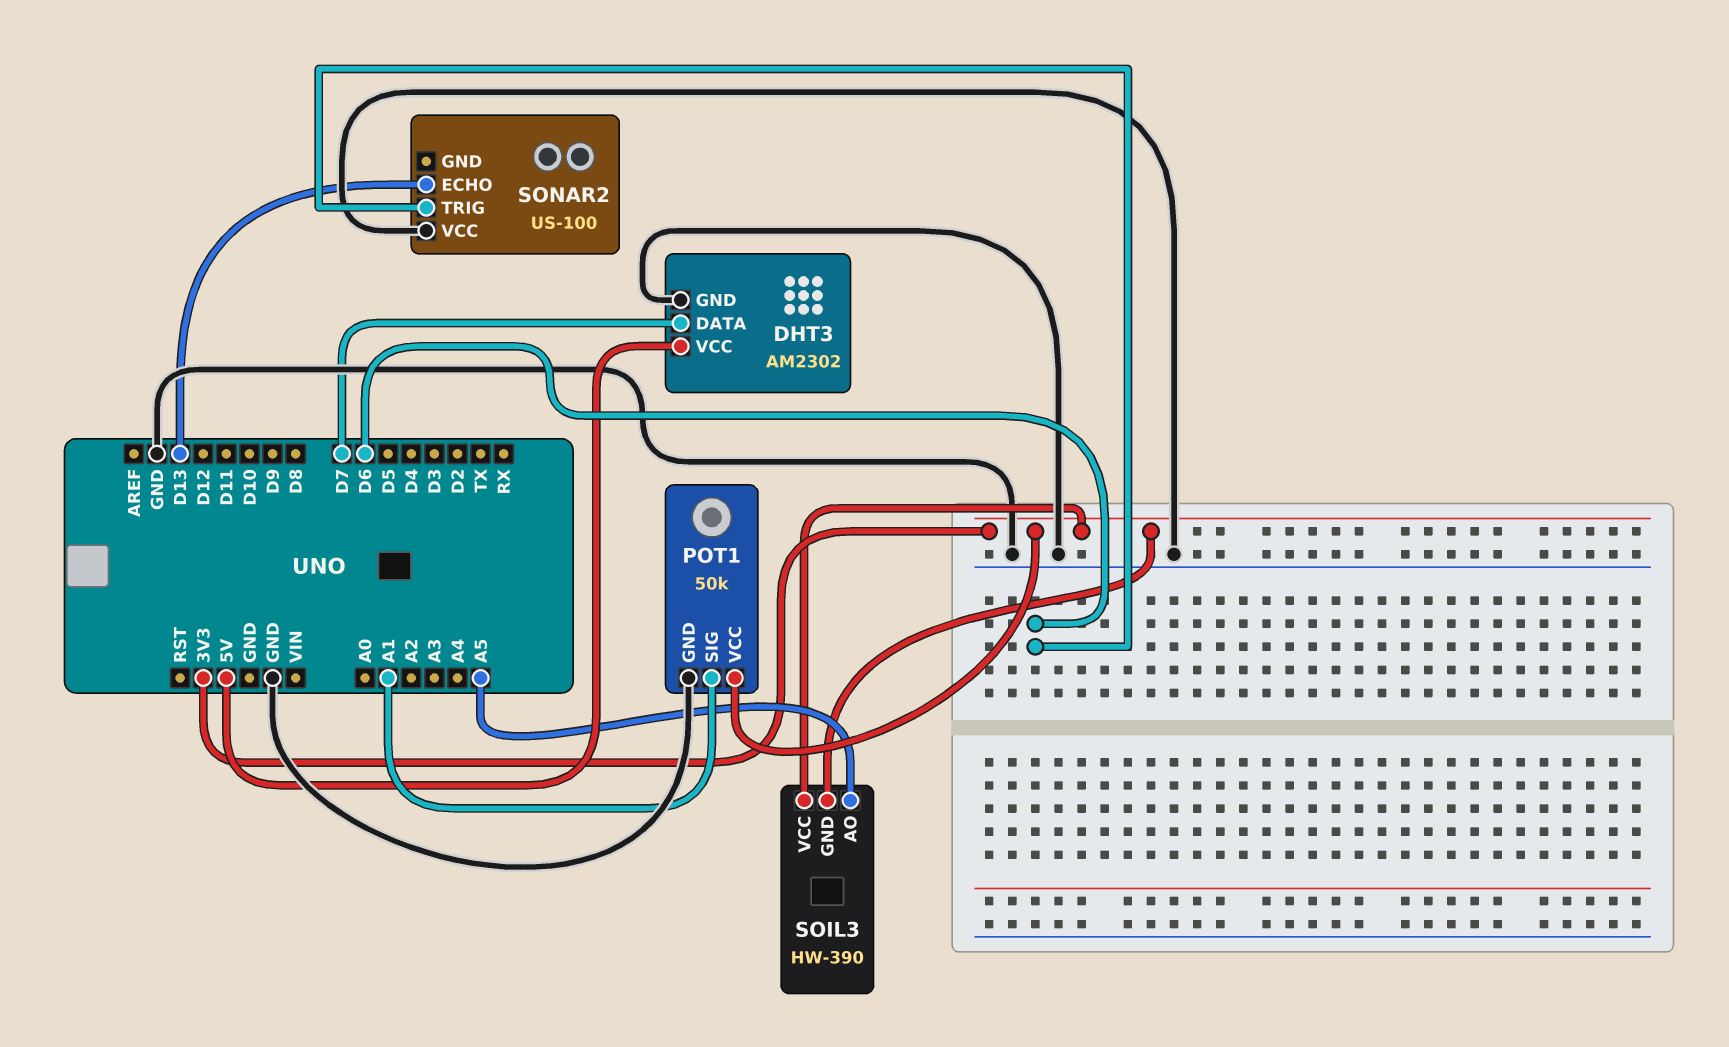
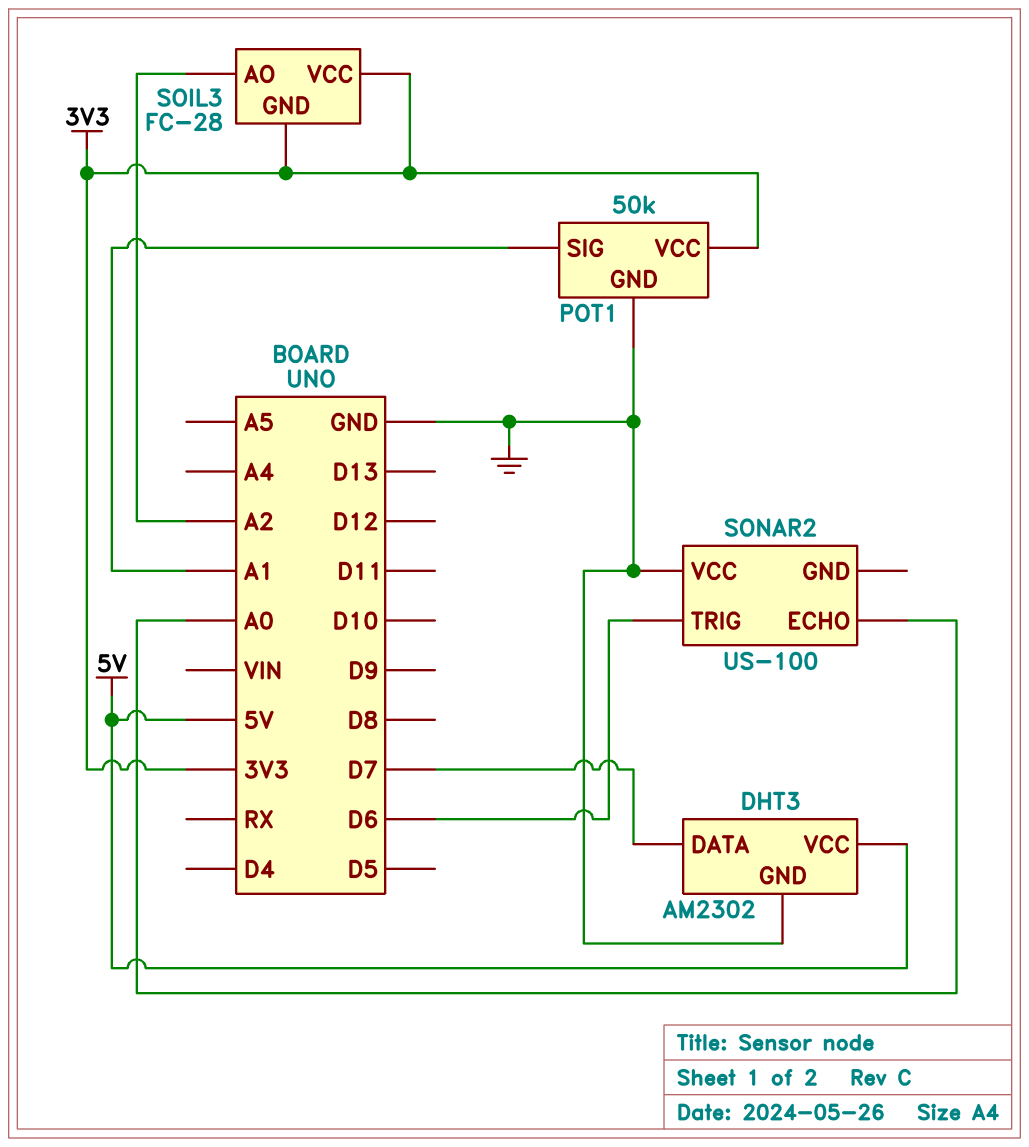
SOIL3: HW-390 -> FC-28
SOIL3 pin AO: A5 -> A2
SONAR2 pin ECHO: D13 -> A0

